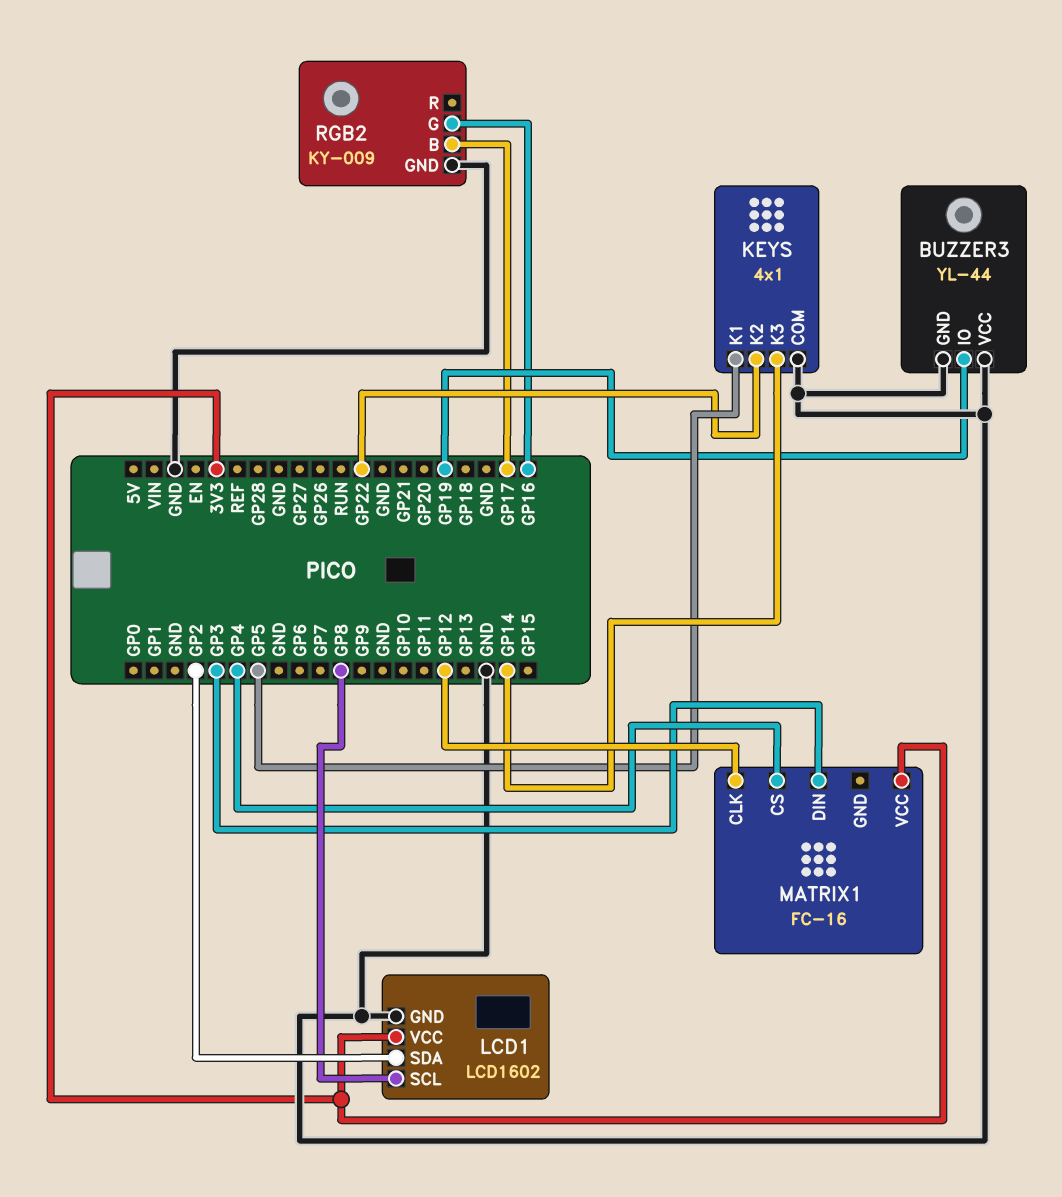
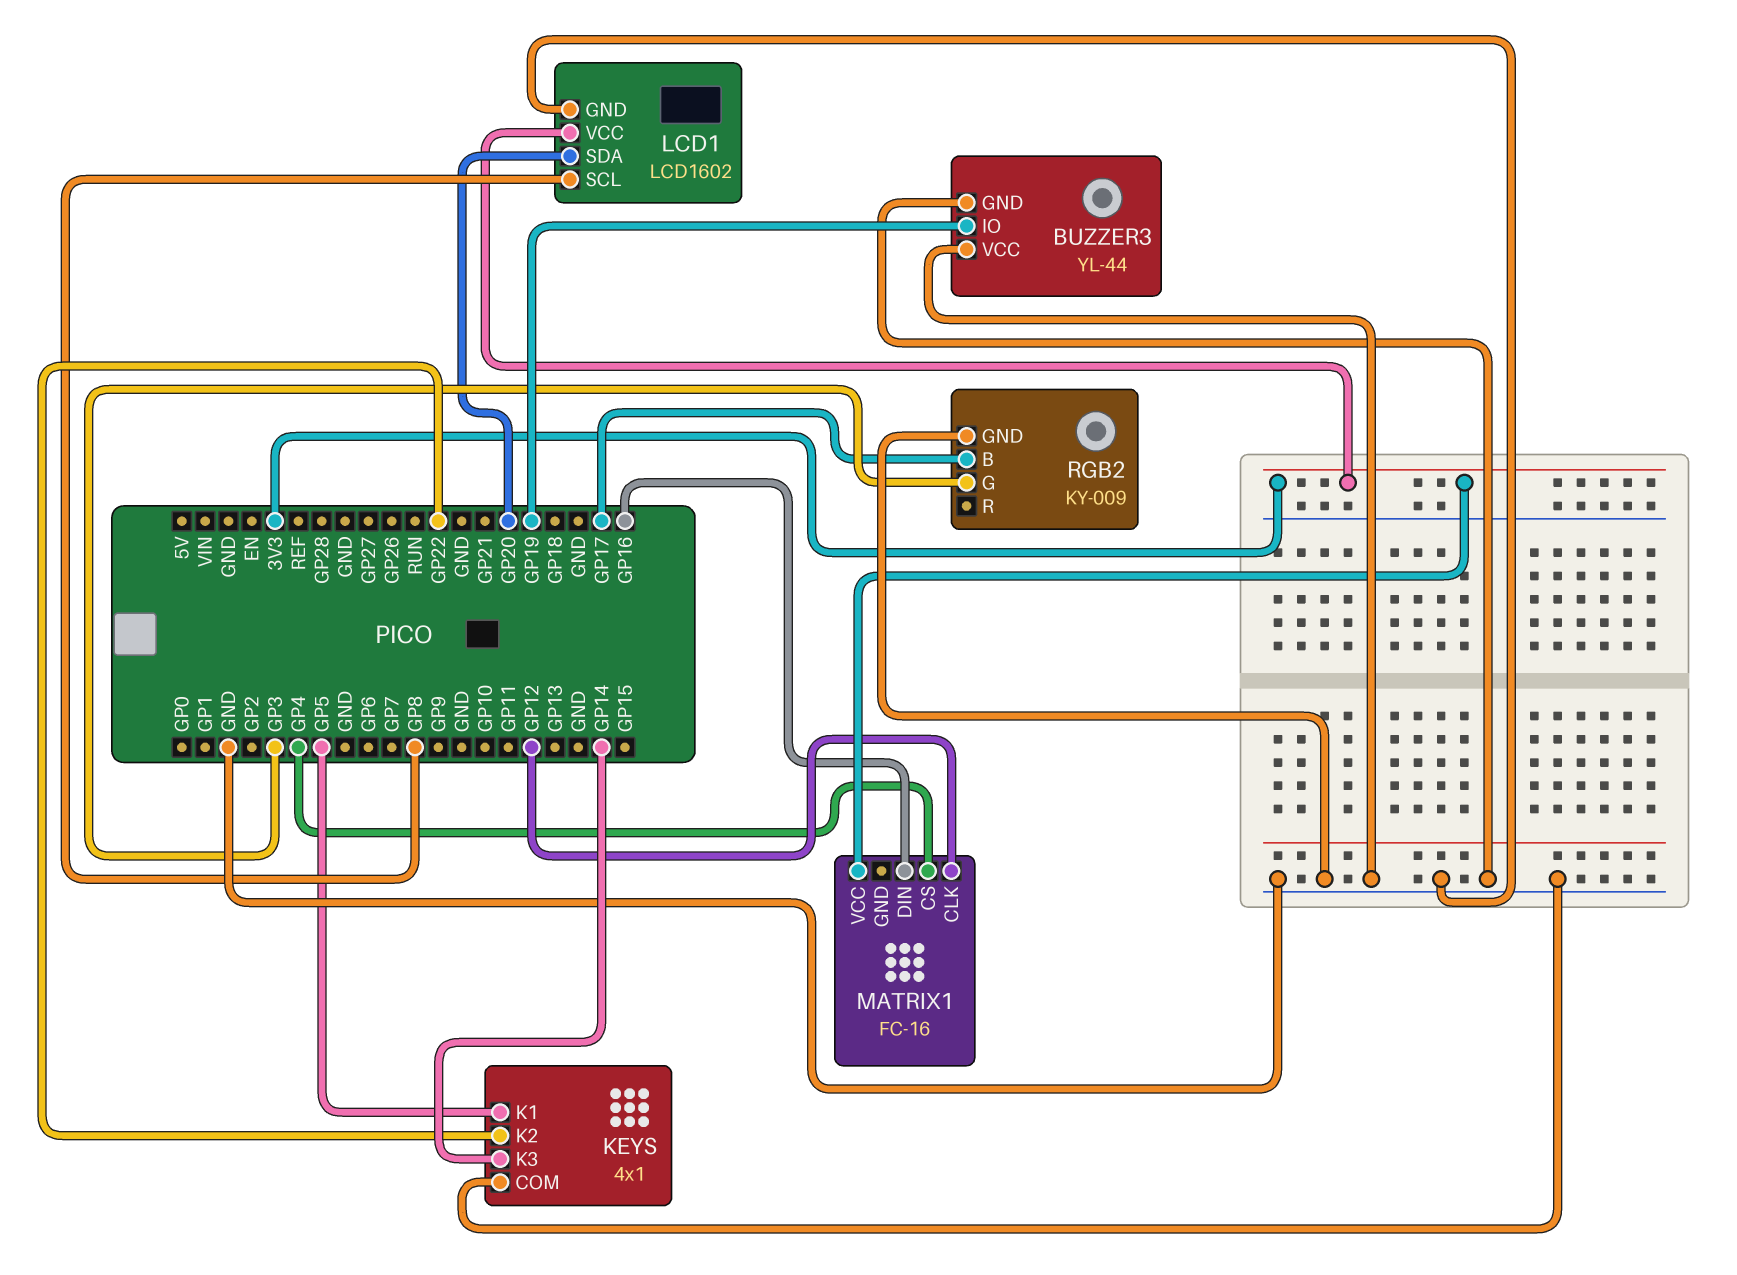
LCD1 pin SDA: GP2 -> GP20
MATRIX1 pin DIN: GP3 -> GP16
RGB2 pin G: GP16 -> GP3

